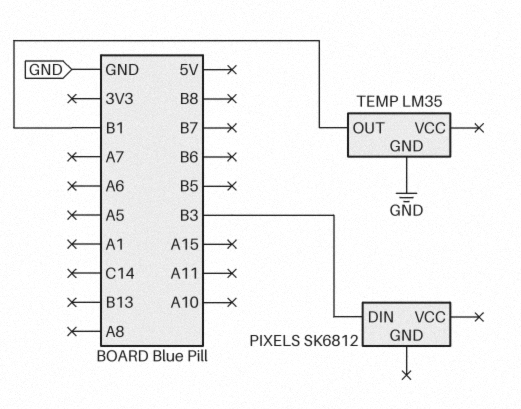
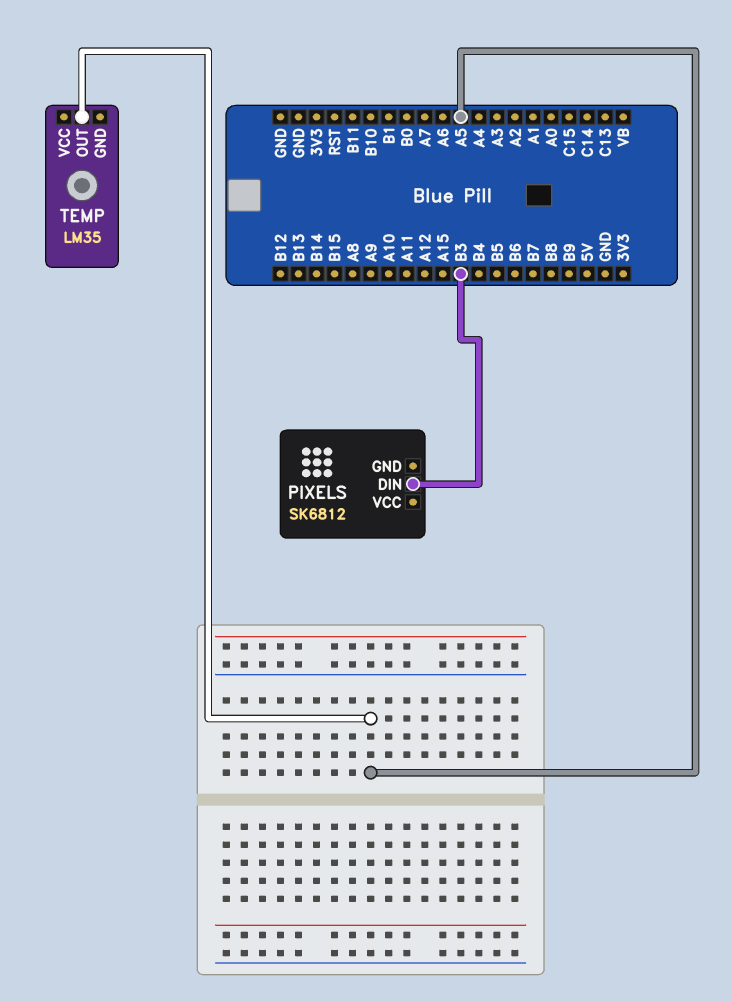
TEMP pin GND: GND -> none
TEMP pin OUT: B1 -> A5

